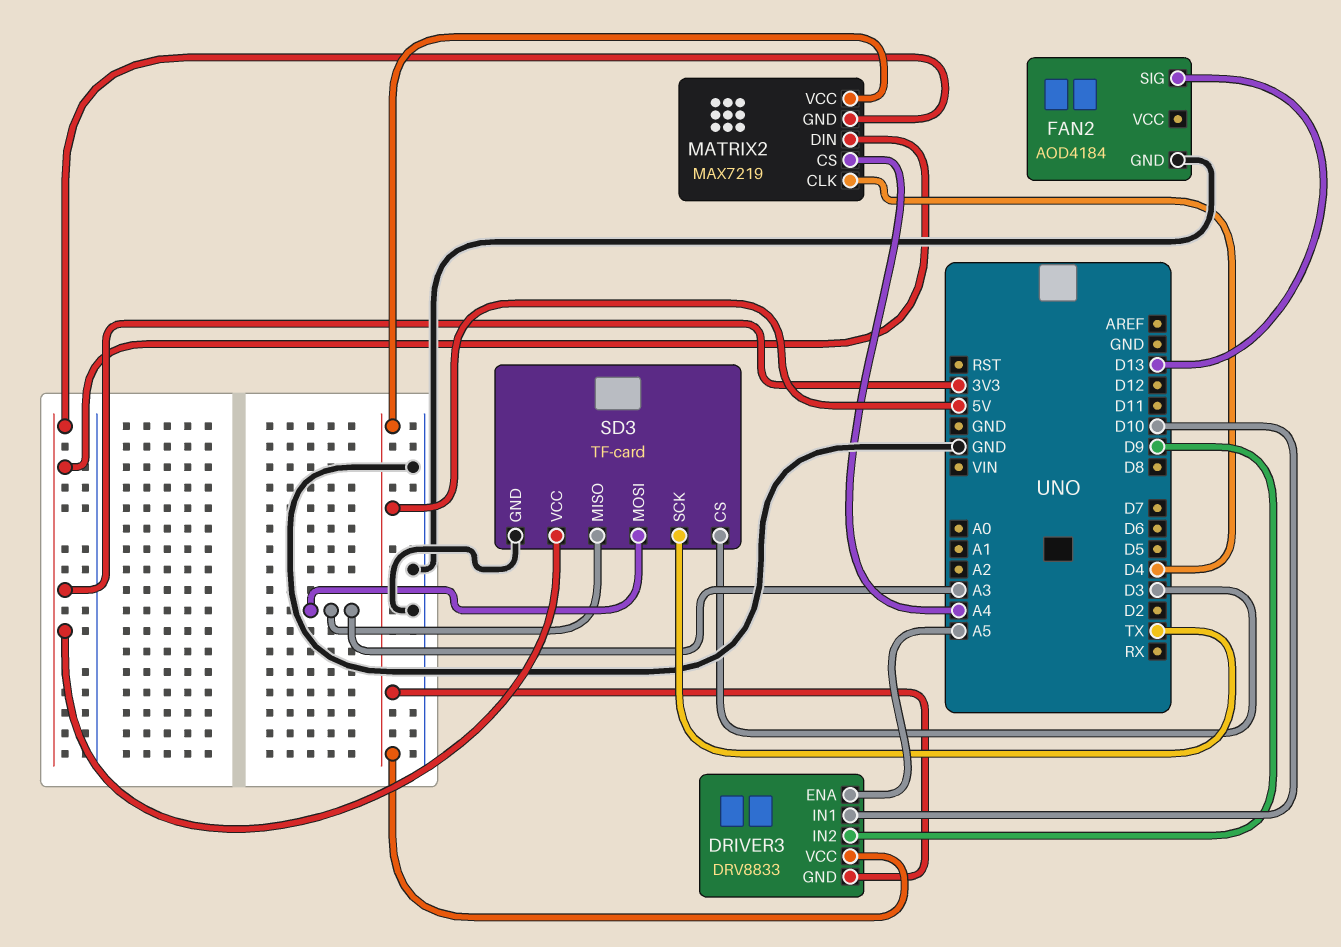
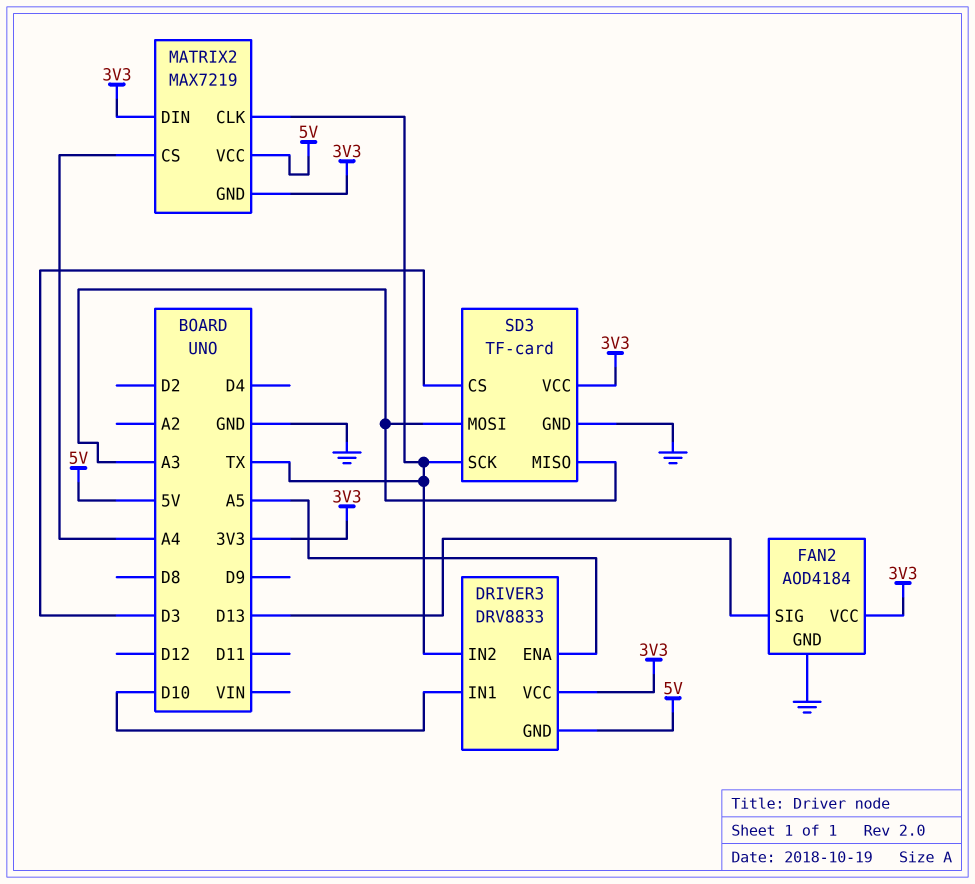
DRIVER3 pin IN2: D9 -> TX
DRIVER3 pin VCC: 5V -> 3V3
FAN2 pin VCC: none -> 3V3
MATRIX2 pin CLK: D4 -> TX

